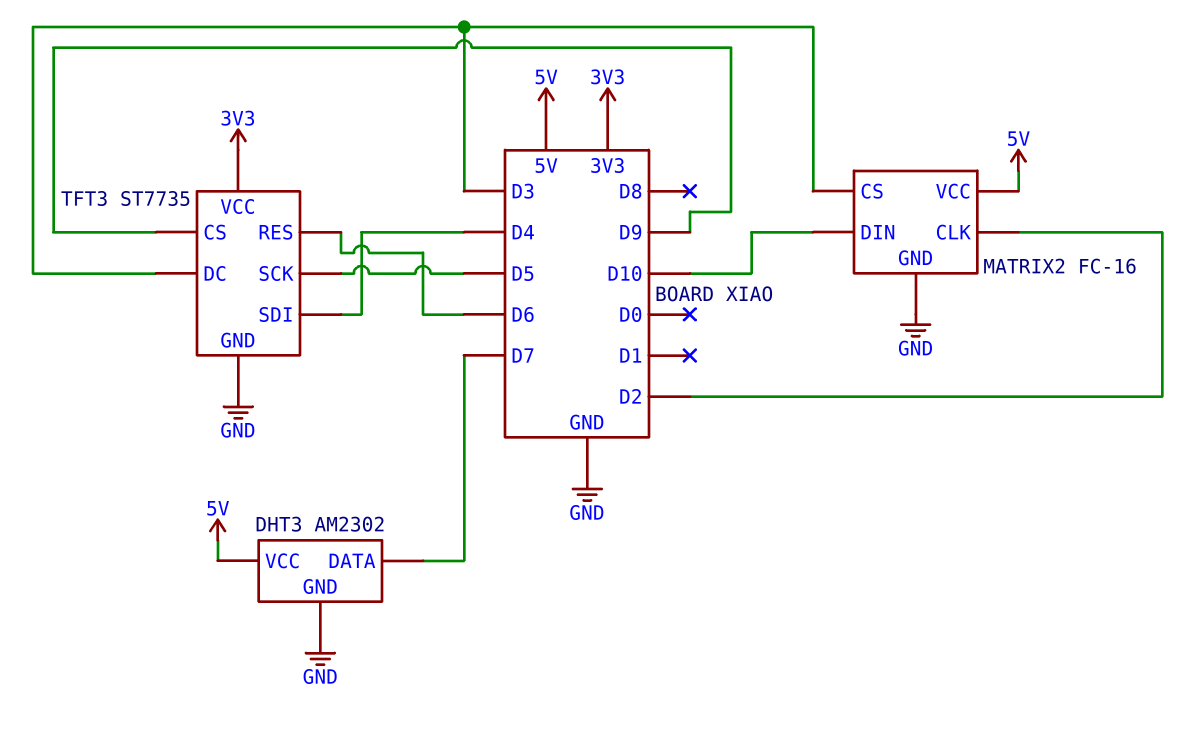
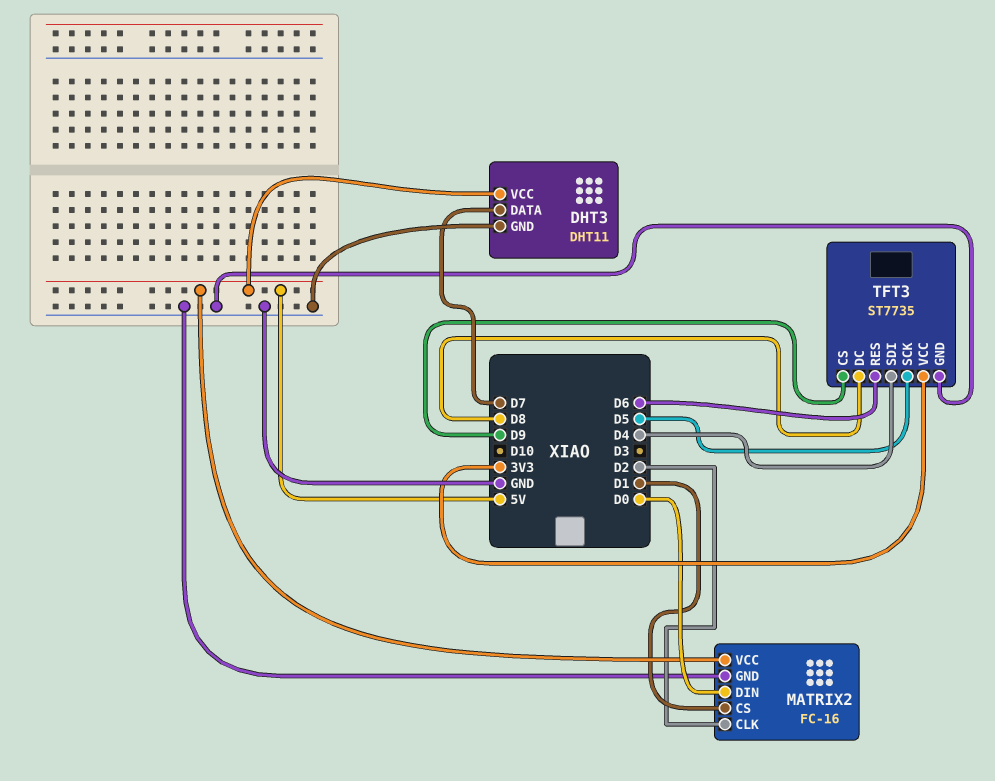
DHT3: AM2302 -> DHT11
MATRIX2 pin CS: D3 -> D1
MATRIX2 pin DIN: D10 -> D0
TFT3 pin DC: D3 -> D8

